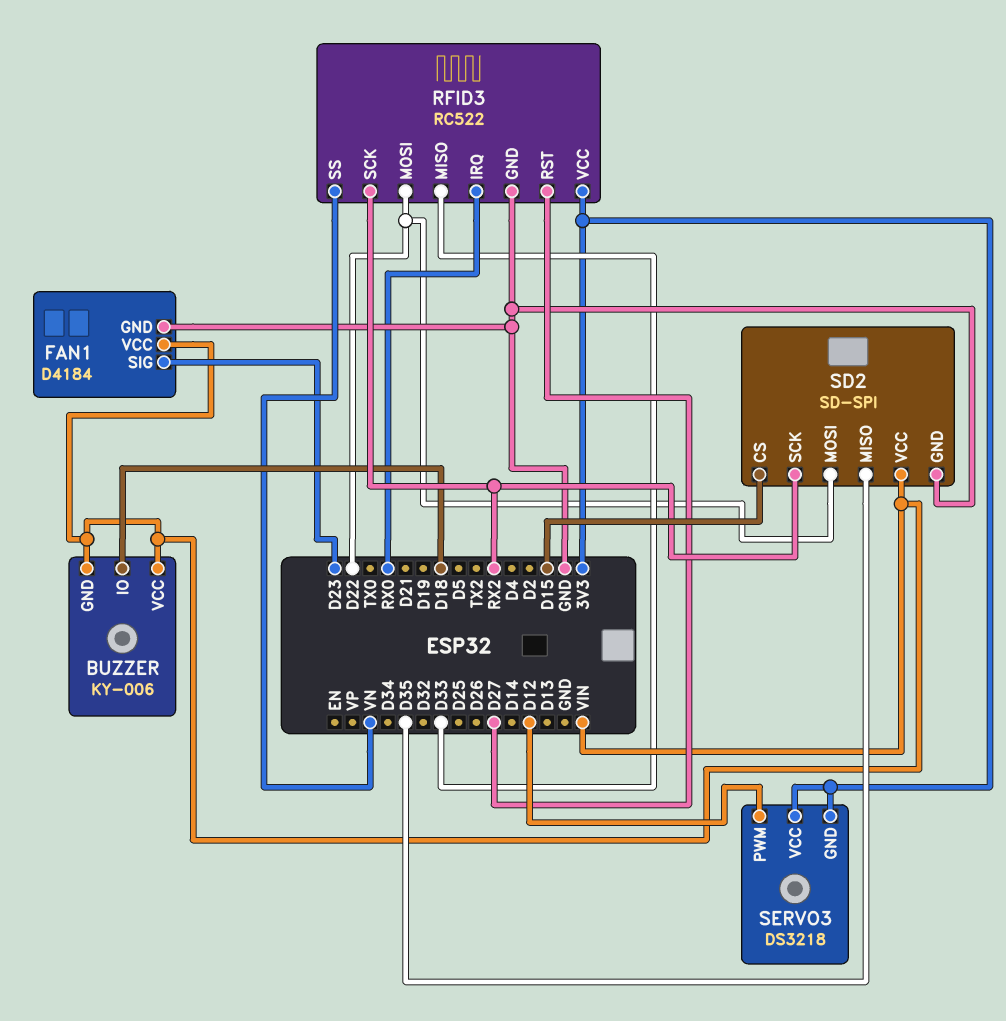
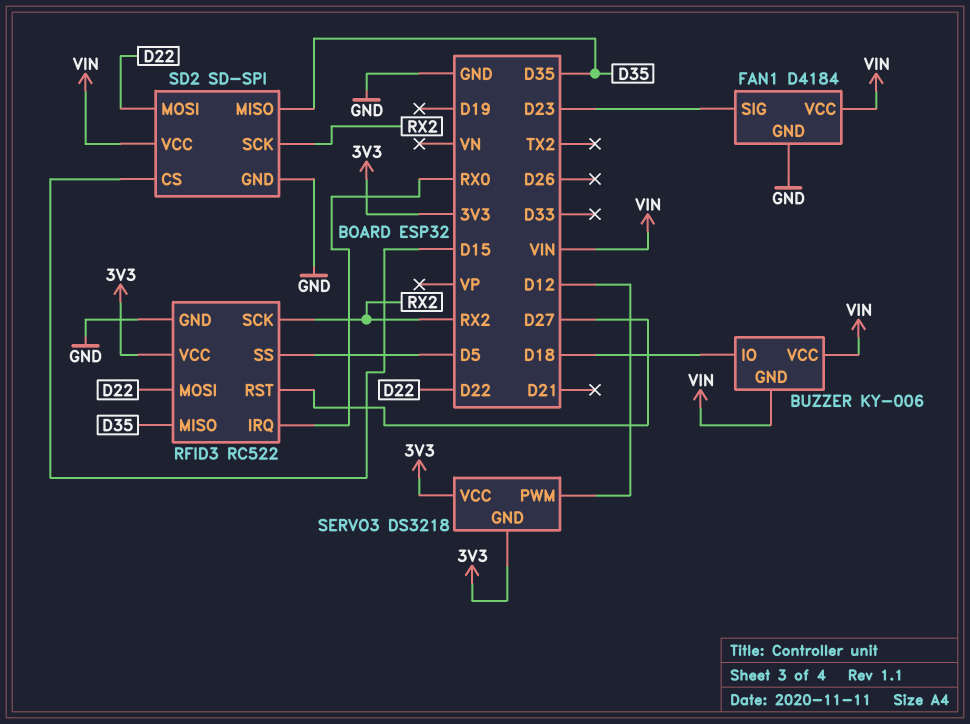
RFID3 pin MISO: D33 -> D35
RFID3 pin SS: VN -> D5

